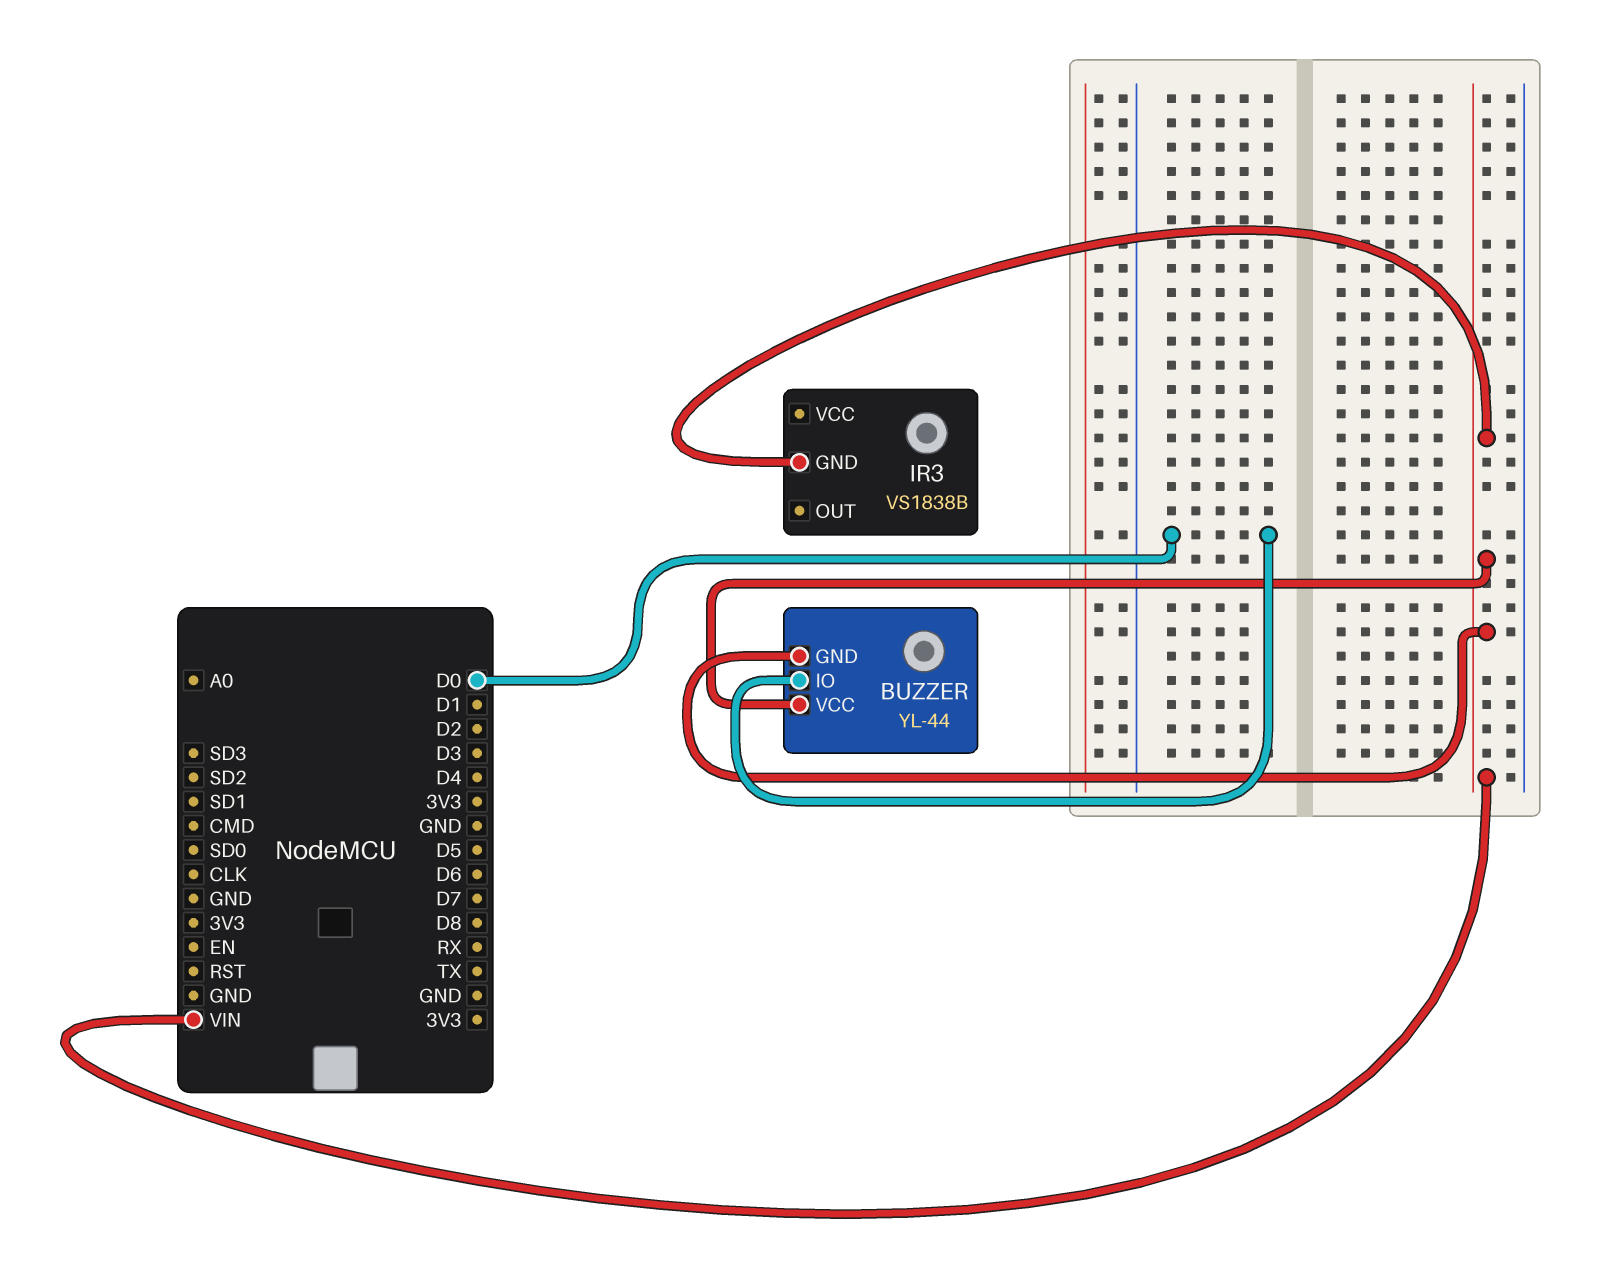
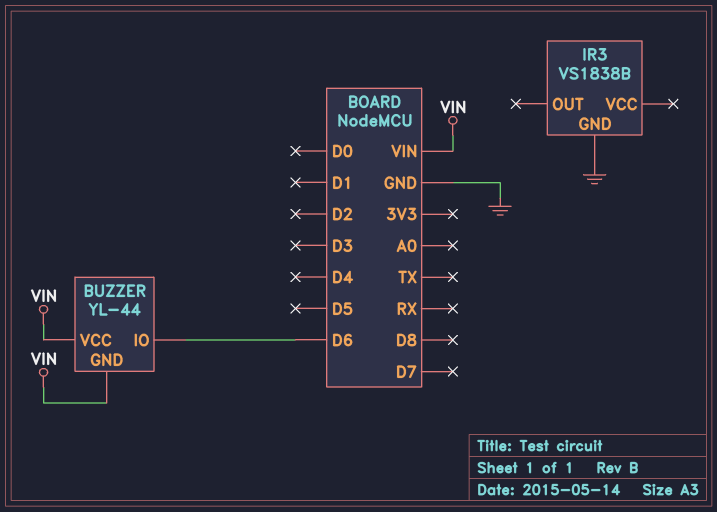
BUZZER pin IO: D0 -> D6
IR3 pin GND: VIN -> GND

